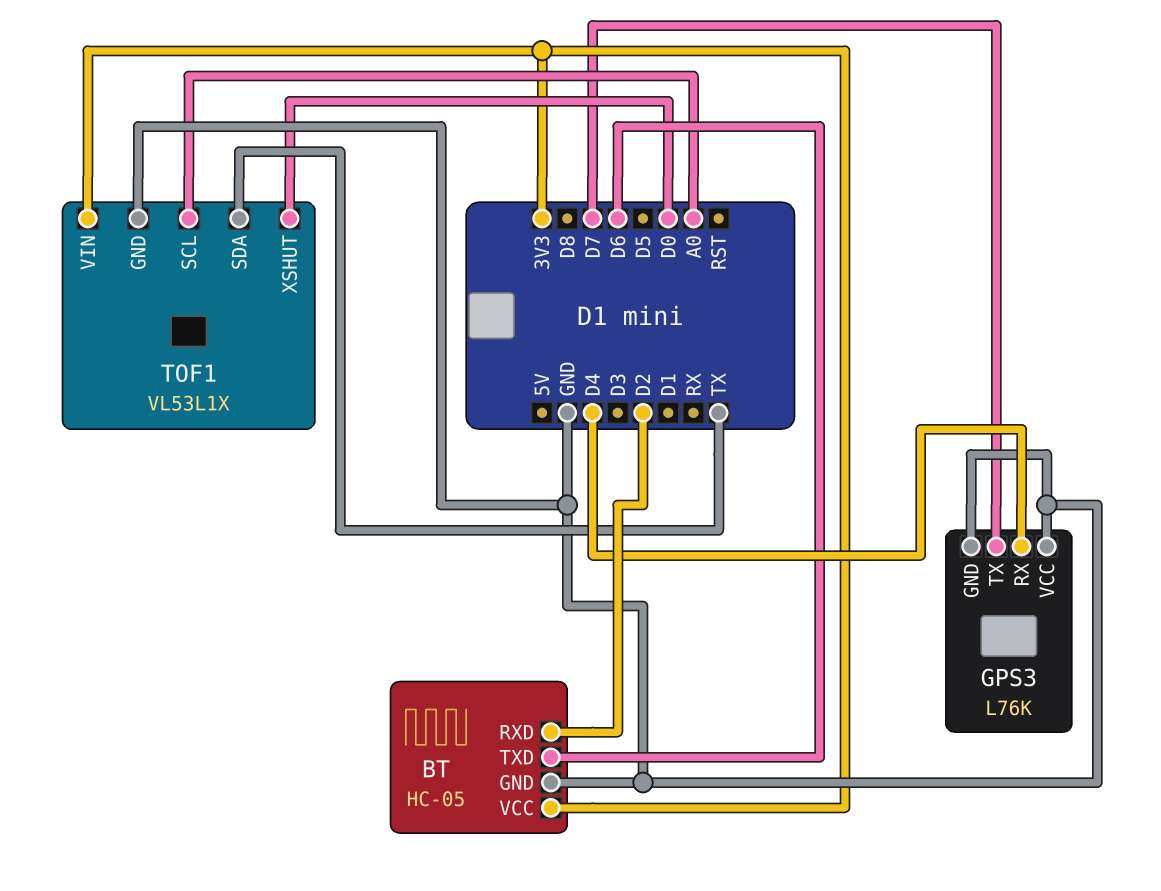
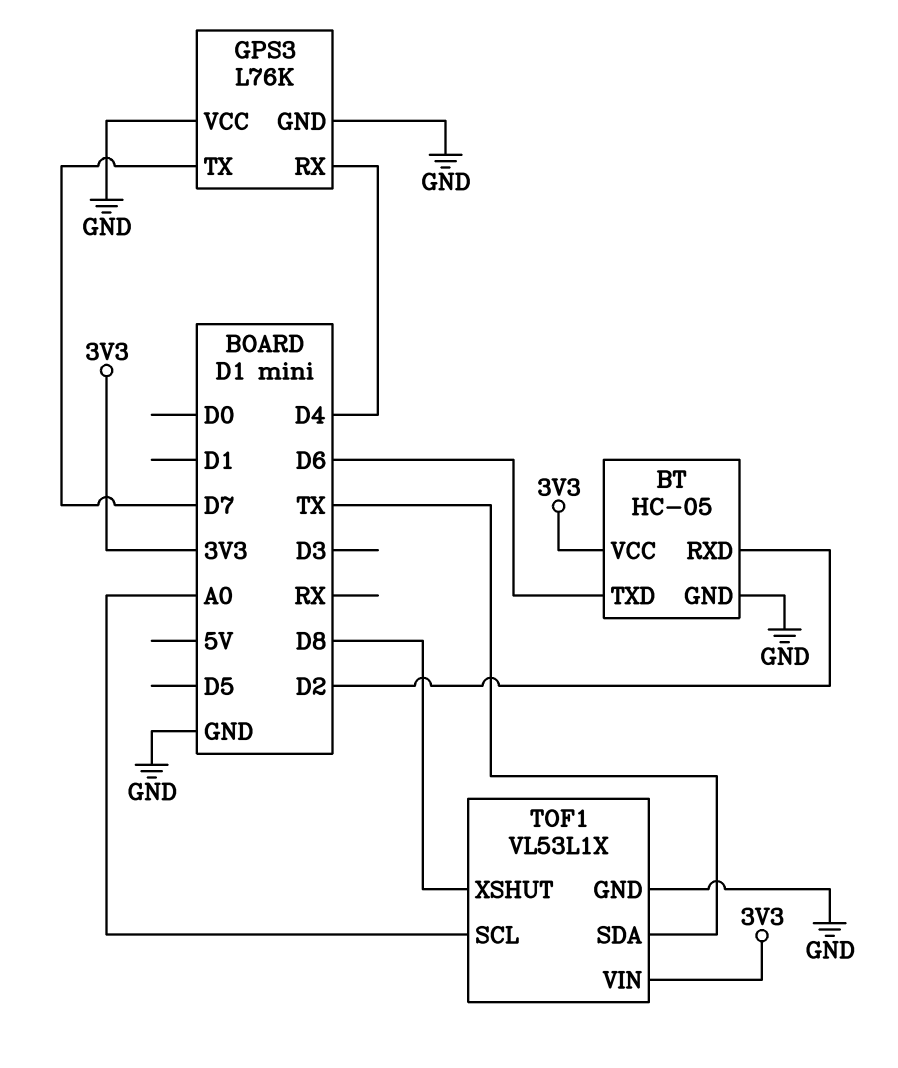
TOF1 pin XSHUT: D0 -> D8

